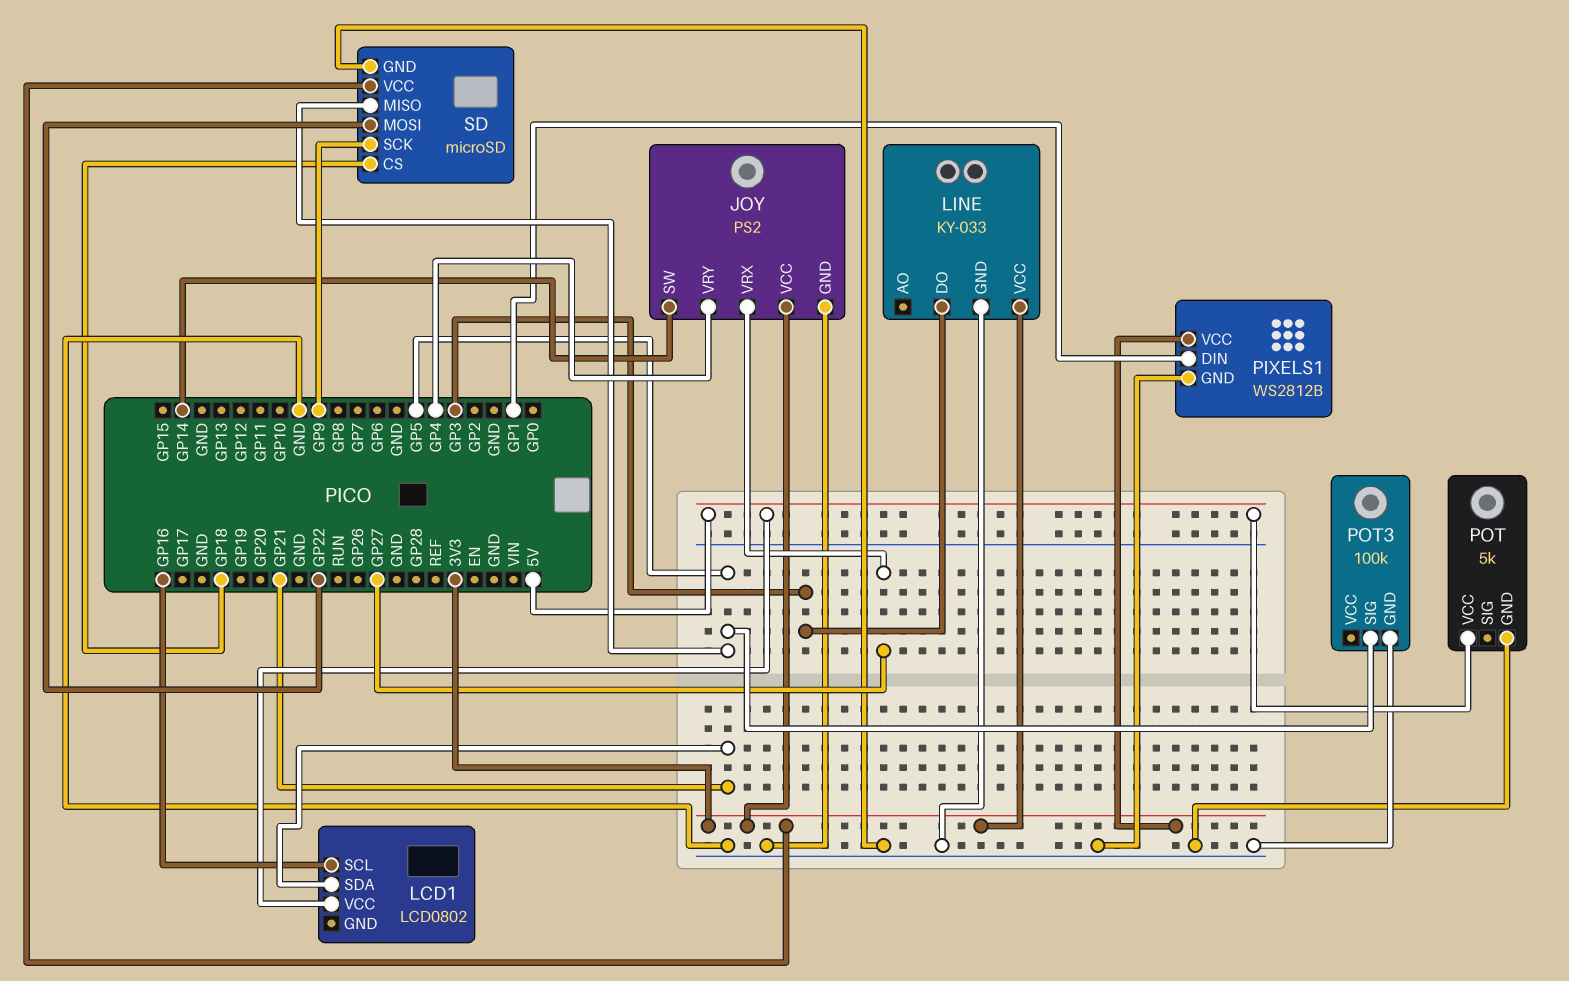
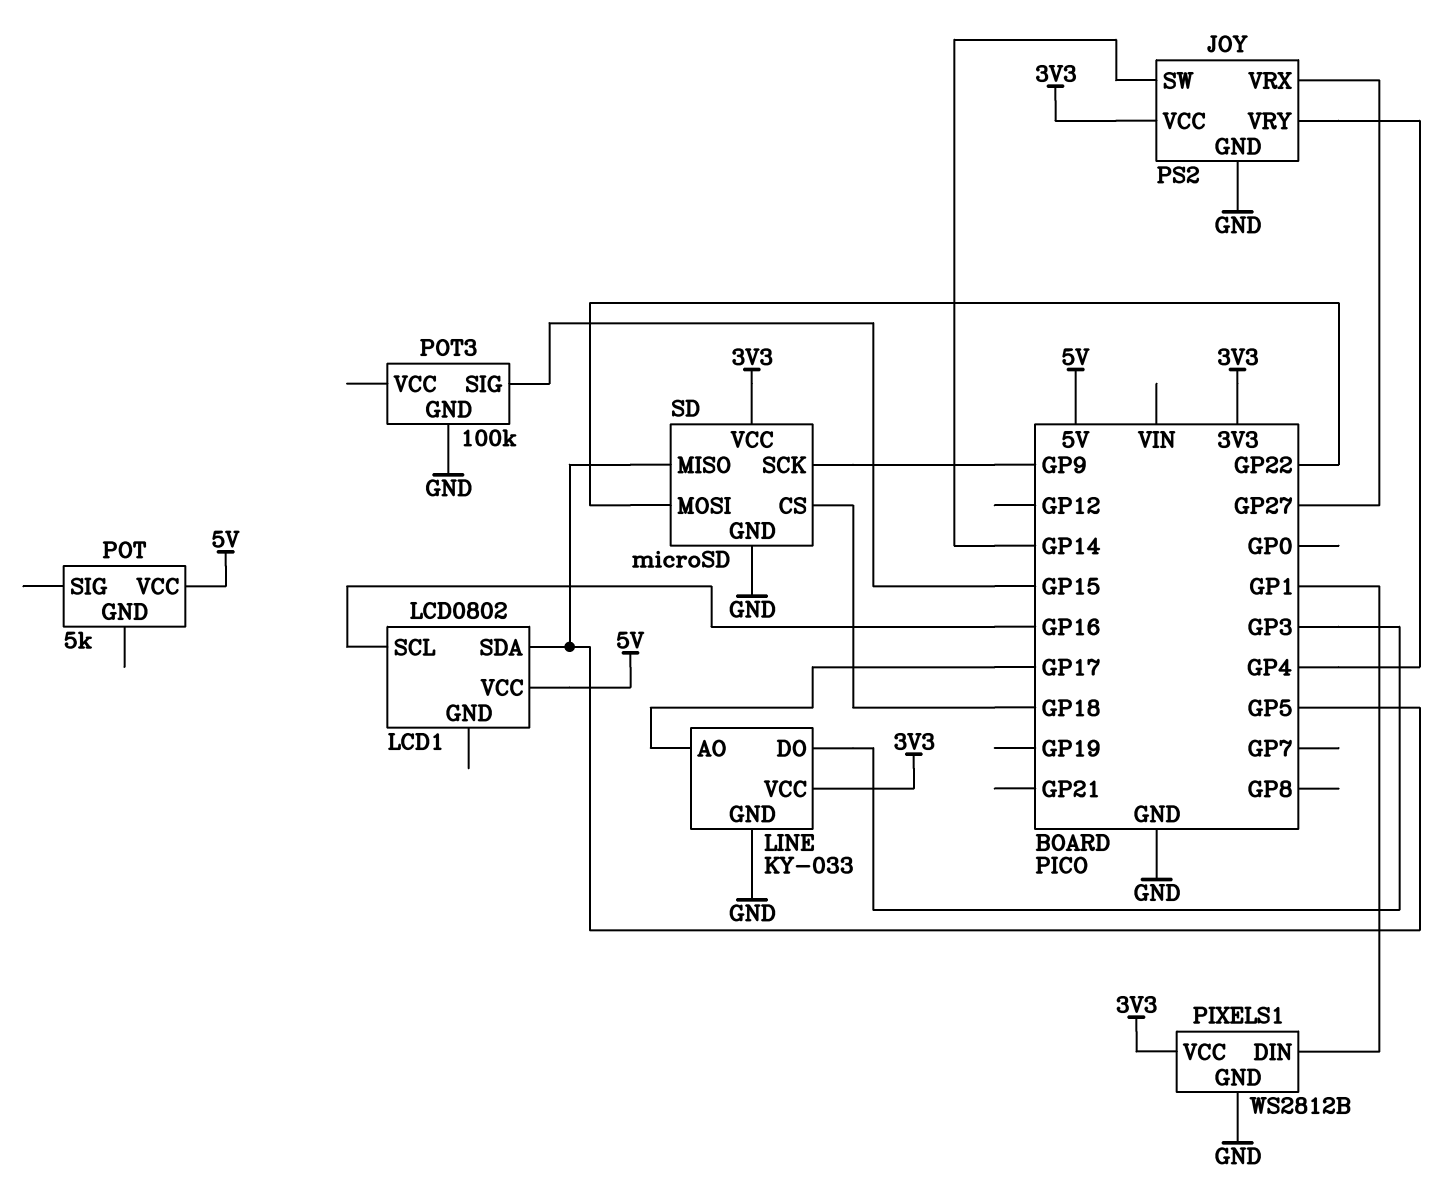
LCD1 pin SDA: GP21 -> GP5
LINE pin AO: none -> GP17
POT pin GND: GND -> none
POT3 pin SIG: GP5 -> GP15

